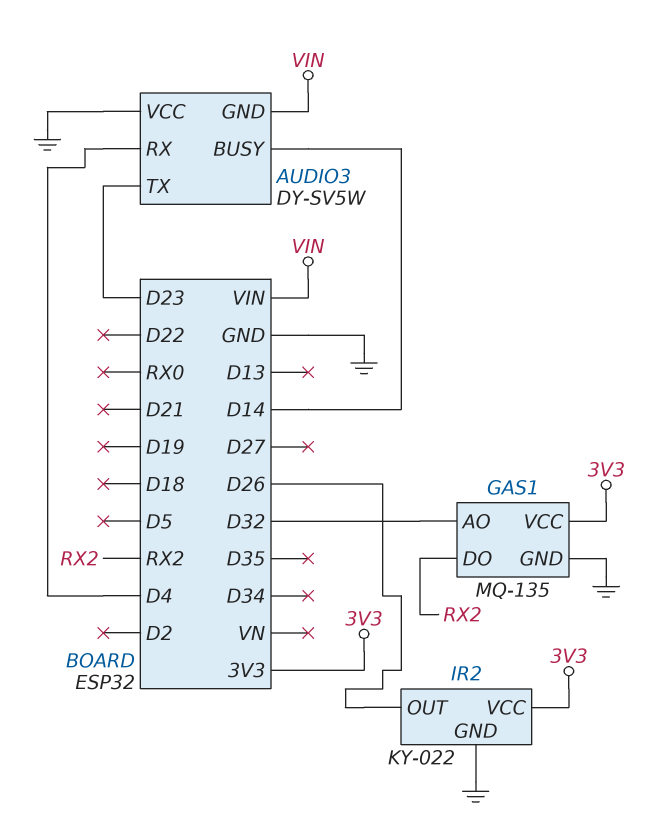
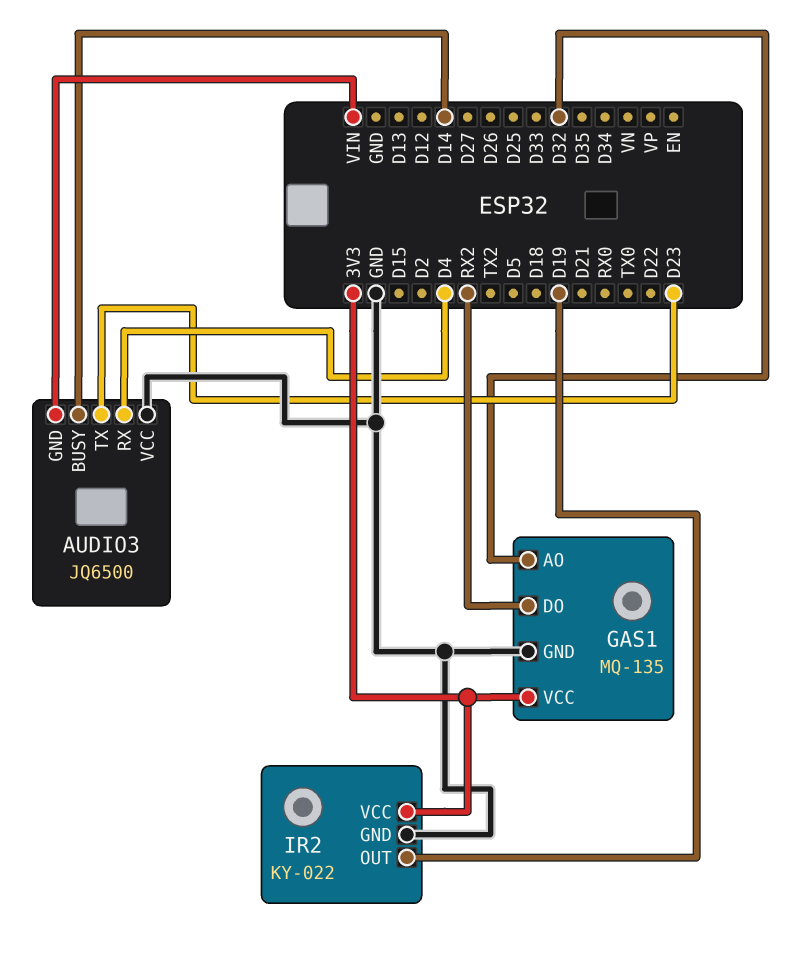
AUDIO3: DY-SV5W -> JQ6500
IR2 pin OUT: D26 -> D19

